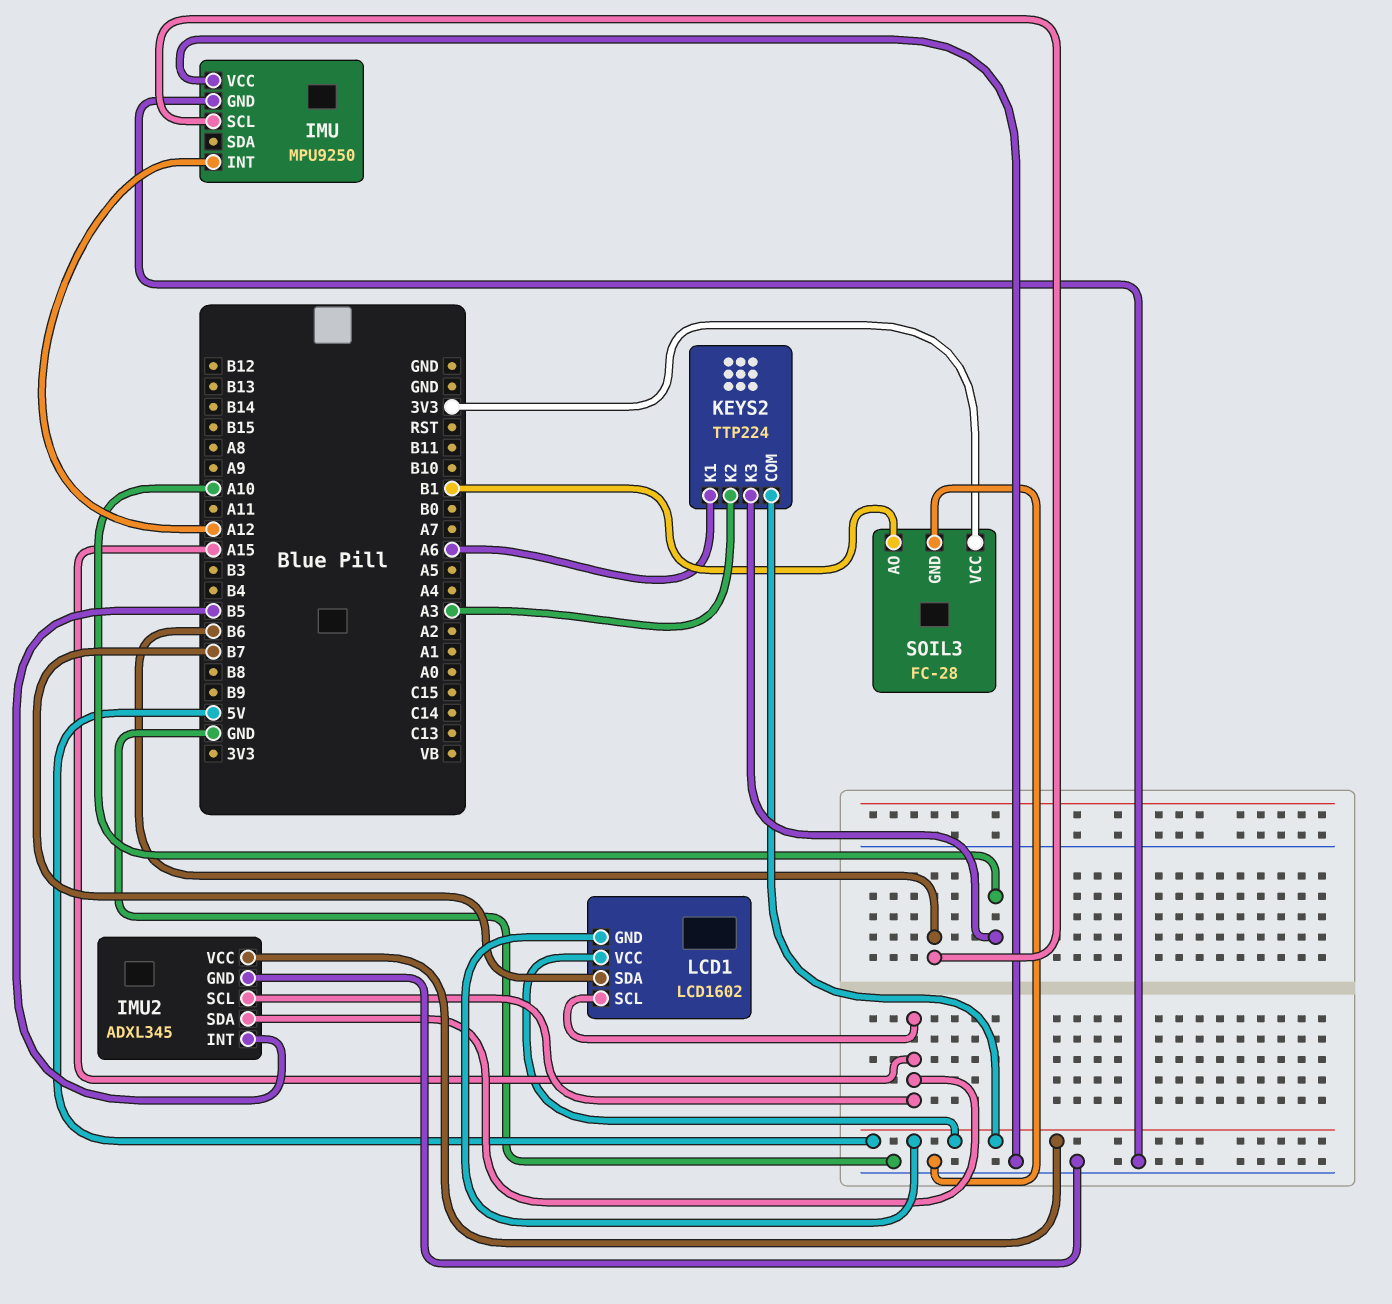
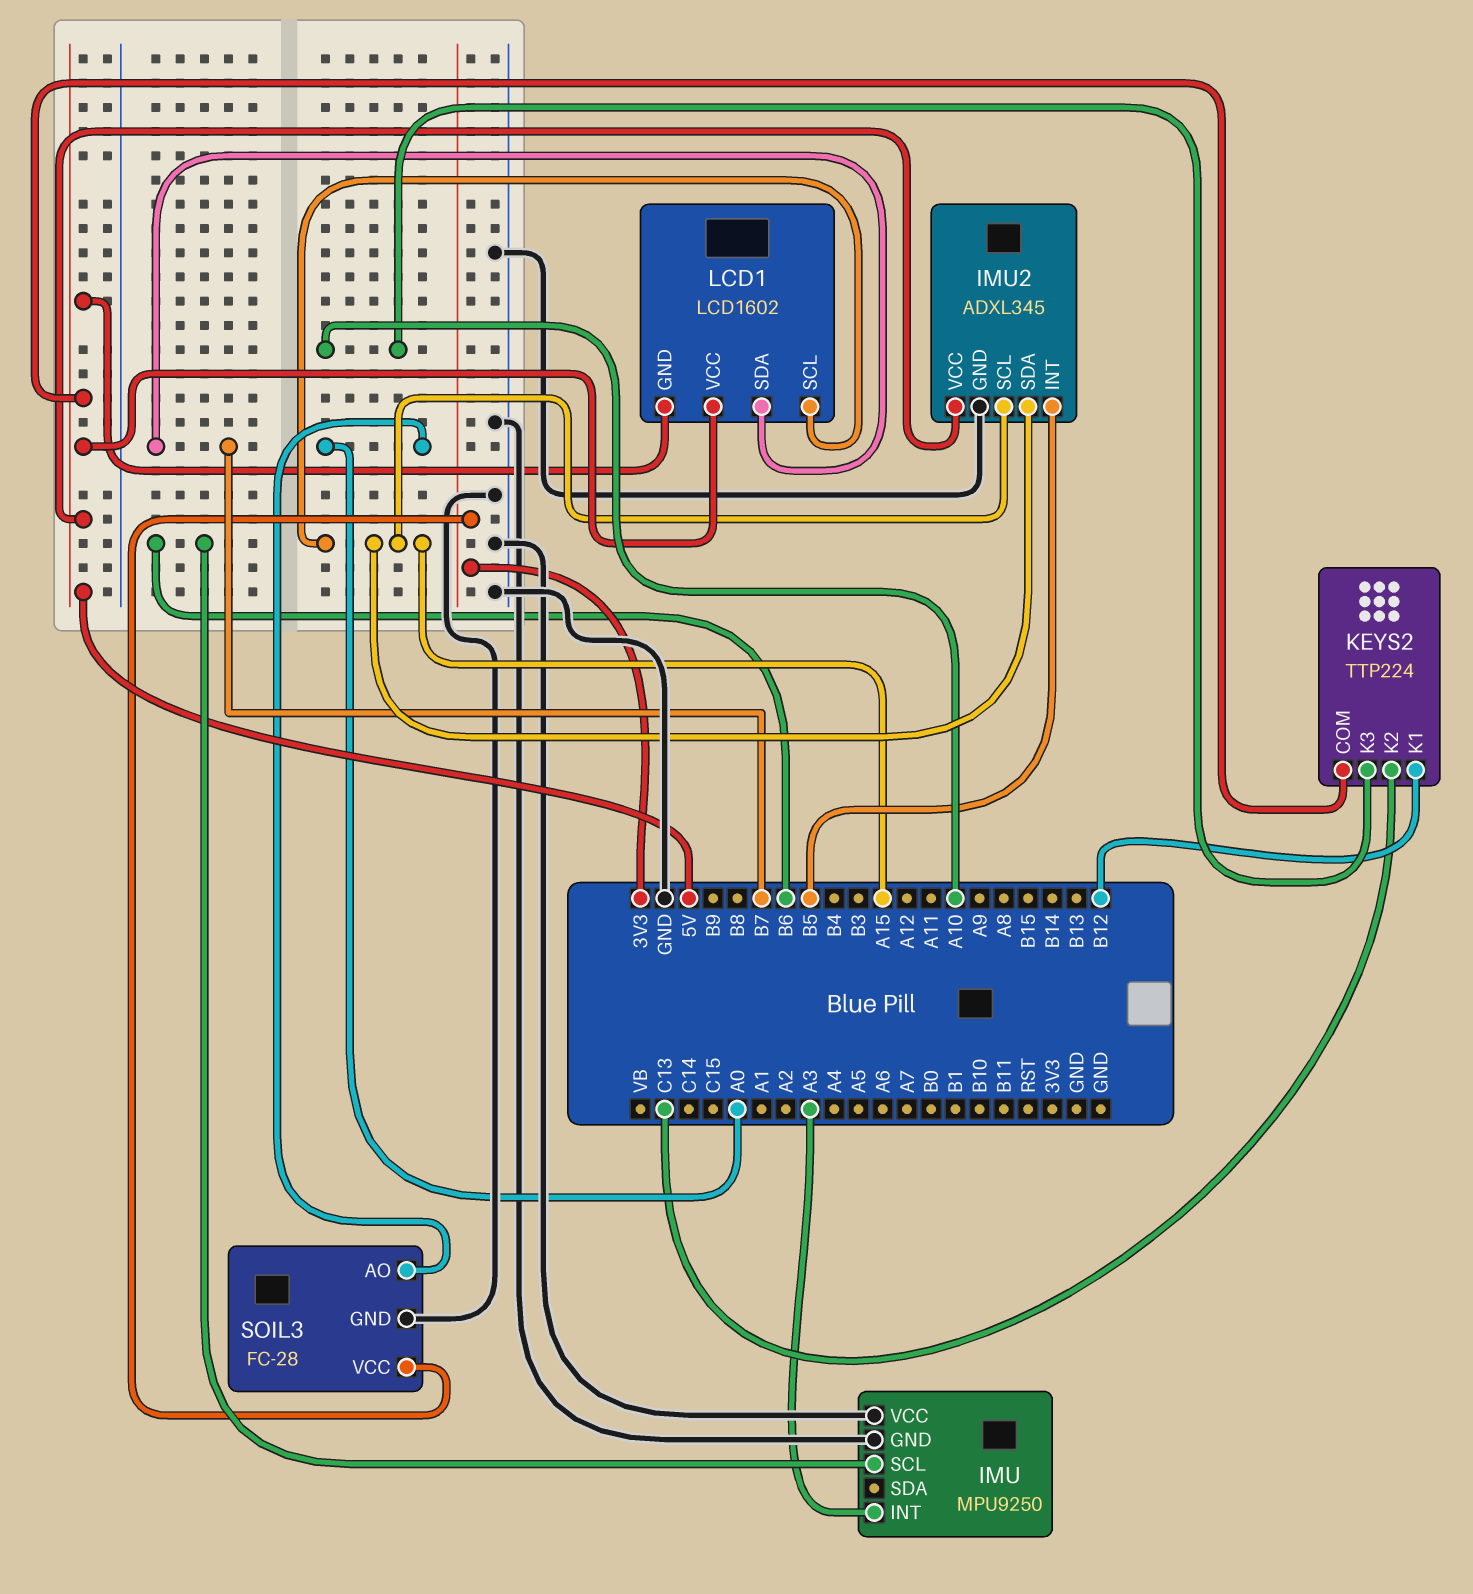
IMU pin INT: A12 -> A3
KEYS2 pin K1: A6 -> B12
KEYS2 pin K2: A3 -> C13
SOIL3 pin AO: B1 -> A0

